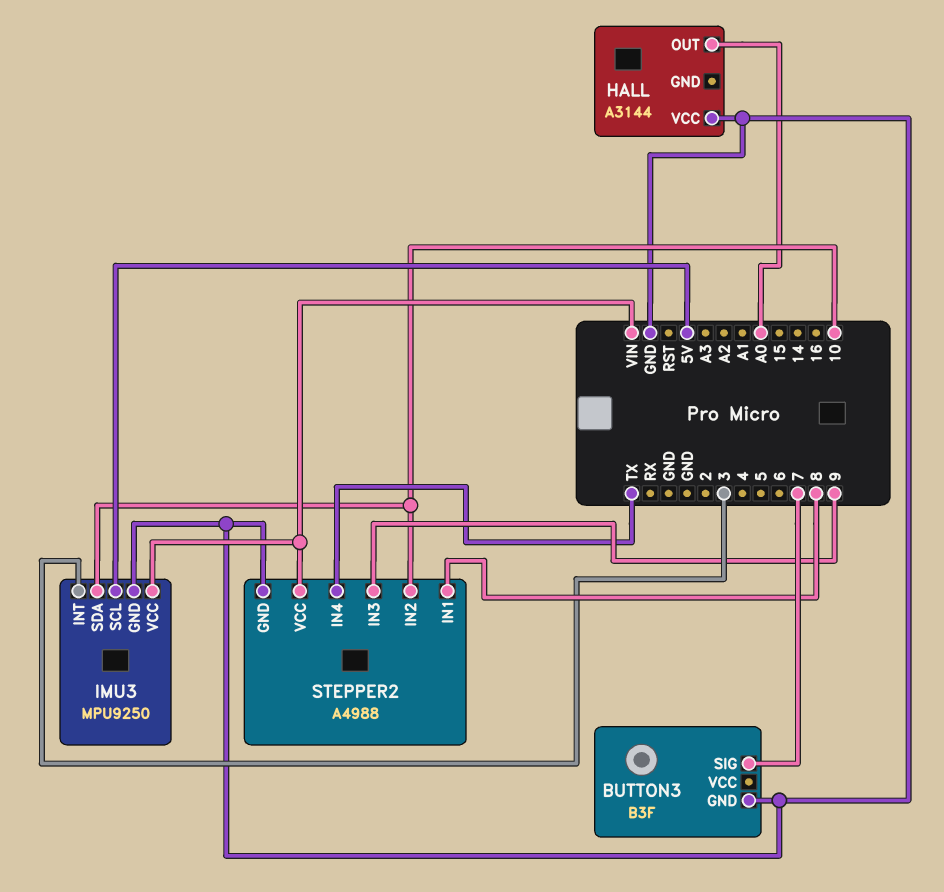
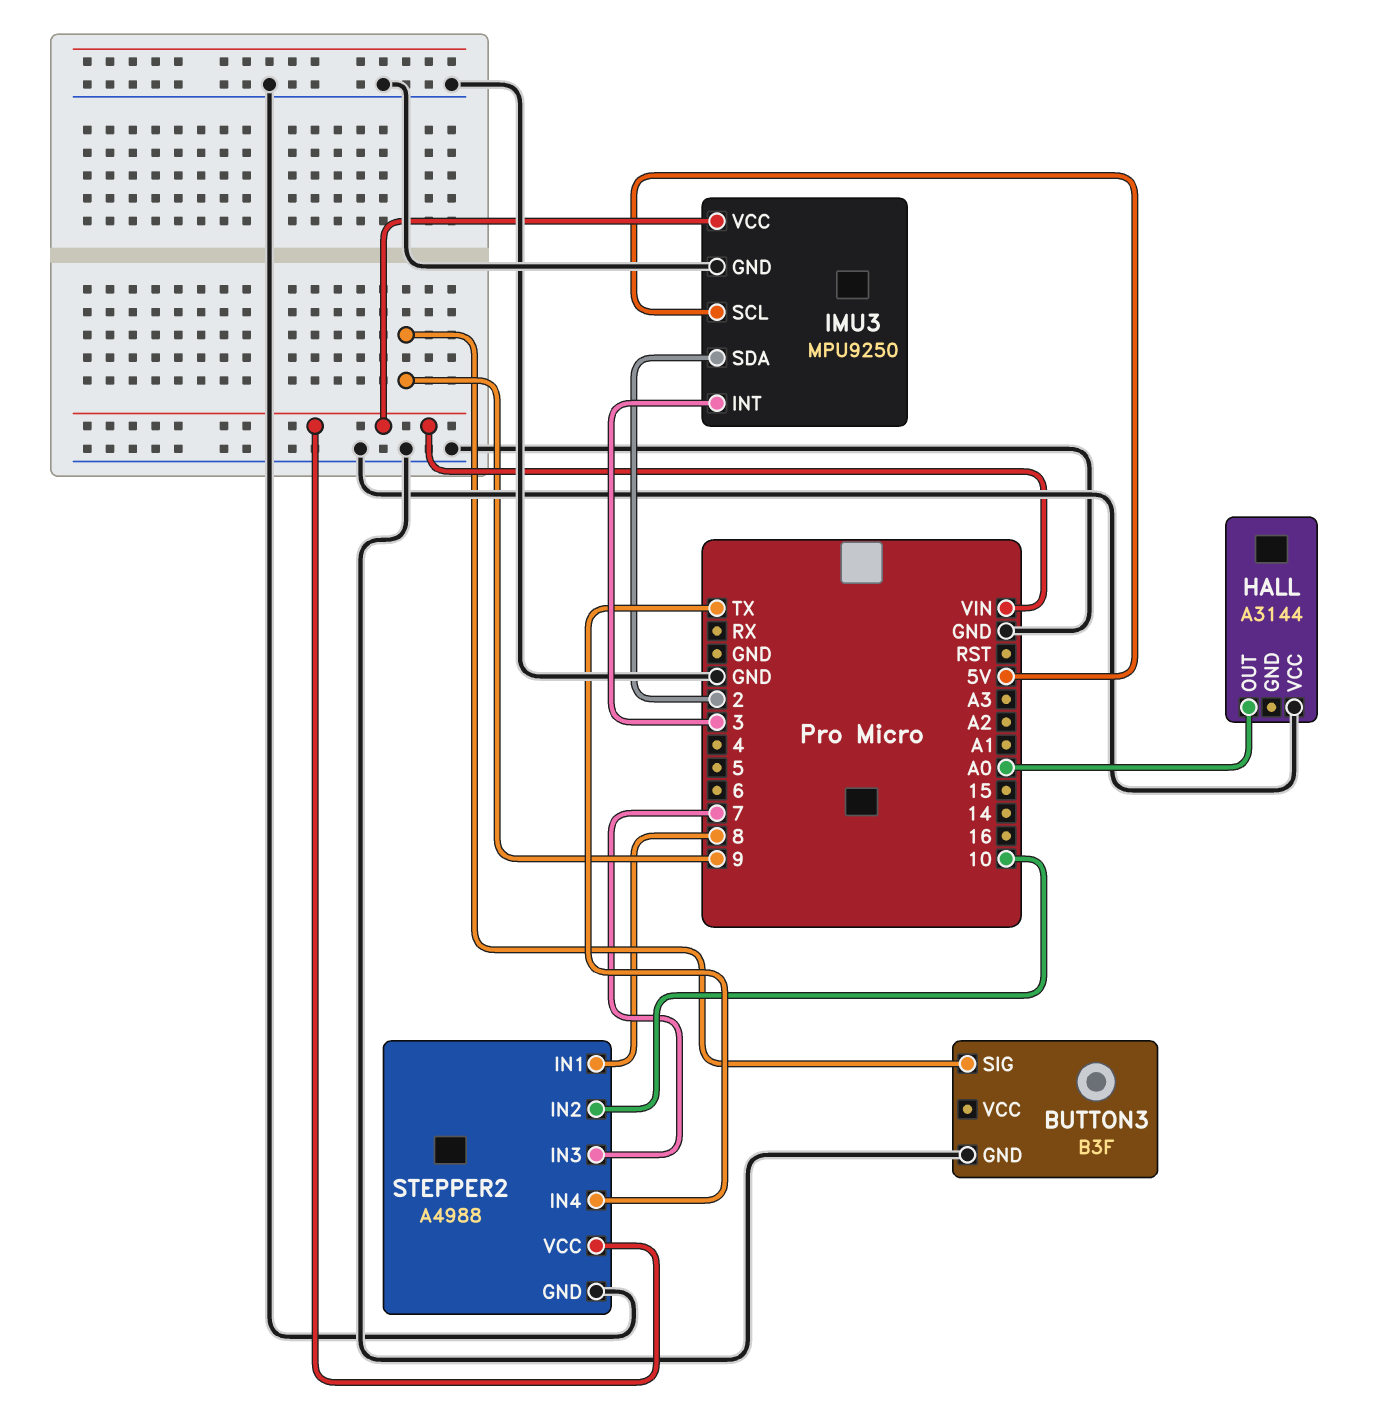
BUTTON3 pin SIG: 7 -> 9
IMU3 pin SDA: 10 -> 2
STEPPER2 pin IN3: 9 -> 7

